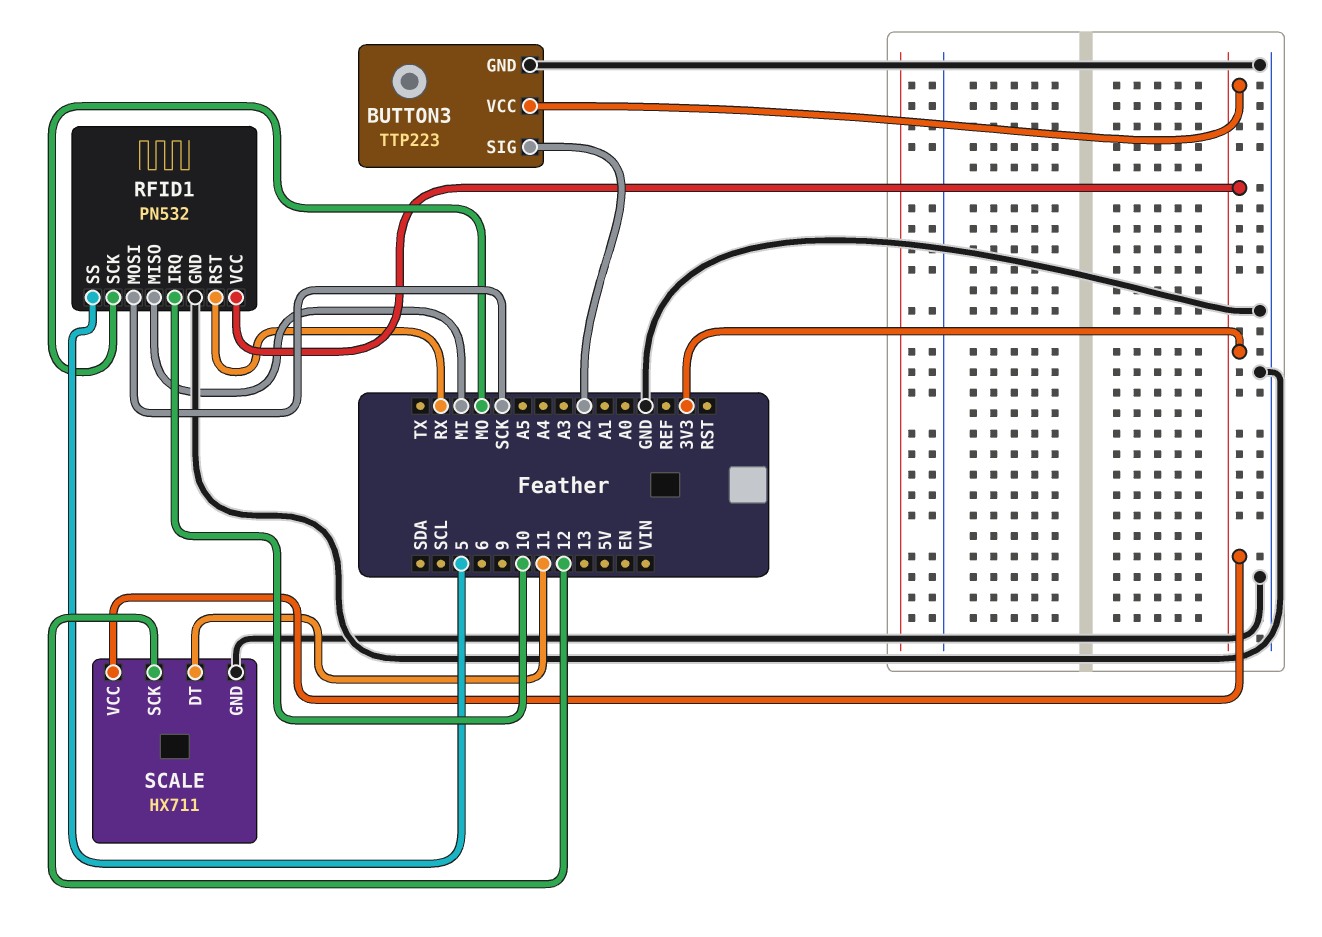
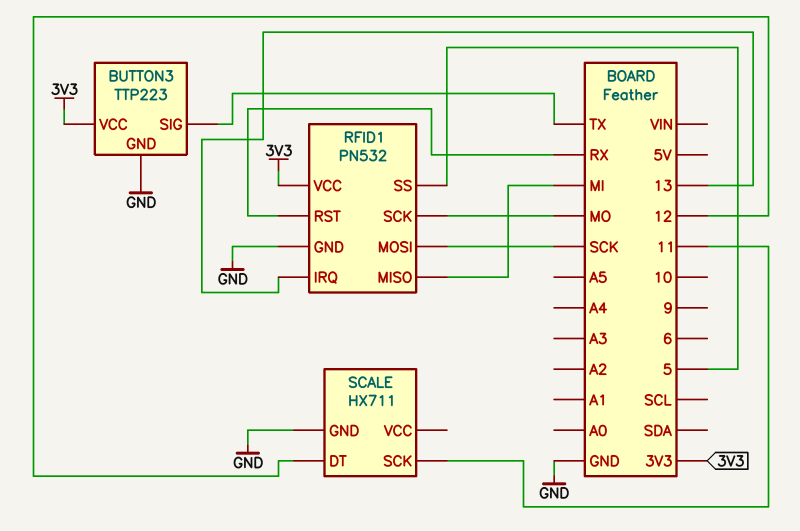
BUTTON3 pin SIG: A2 -> TX
RFID1 pin IRQ: 10 -> 13
SCALE pin DT: 11 -> 12
SCALE pin SCK: 12 -> 11
SCALE pin VCC: 3V3 -> none

